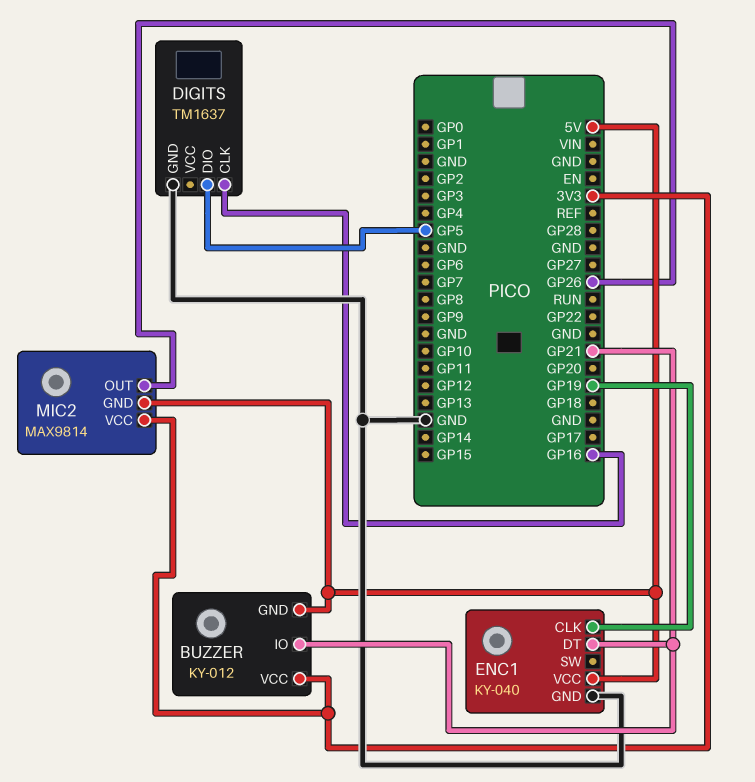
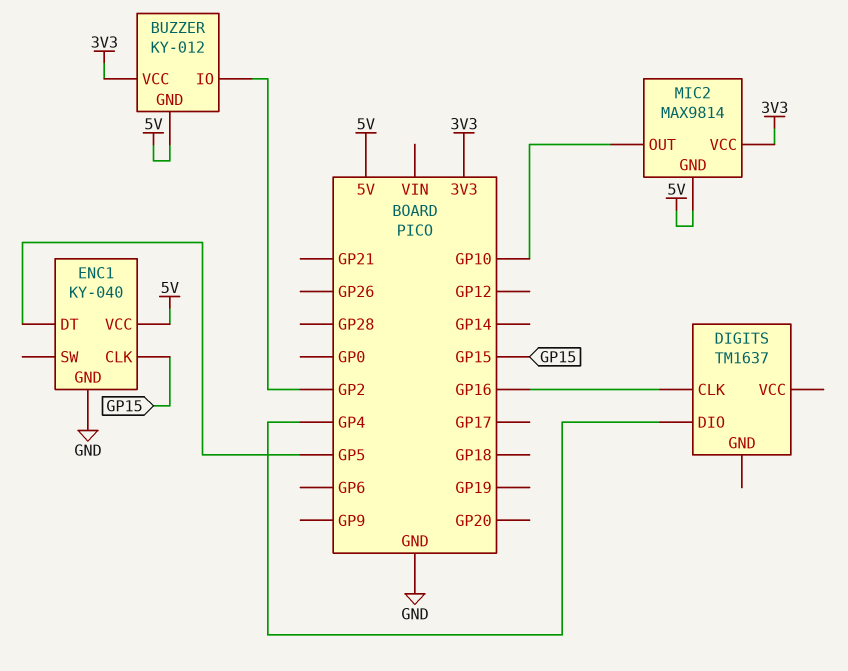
BUZZER pin IO: GP21 -> GP2
DIGITS pin DIO: GP5 -> GP4
DIGITS pin GND: GND -> none
ENC1 pin CLK: GP19 -> GP15
ENC1 pin DT: GP21 -> GP5
MIC2 pin OUT: GP26 -> GP10

